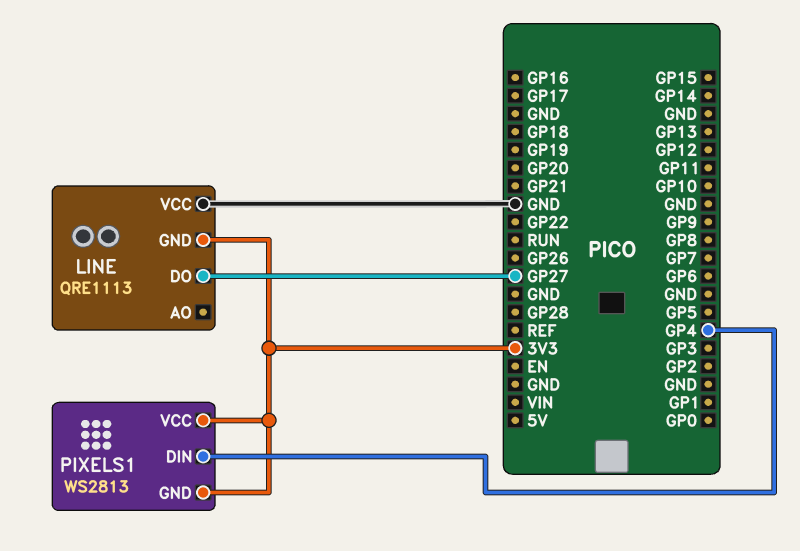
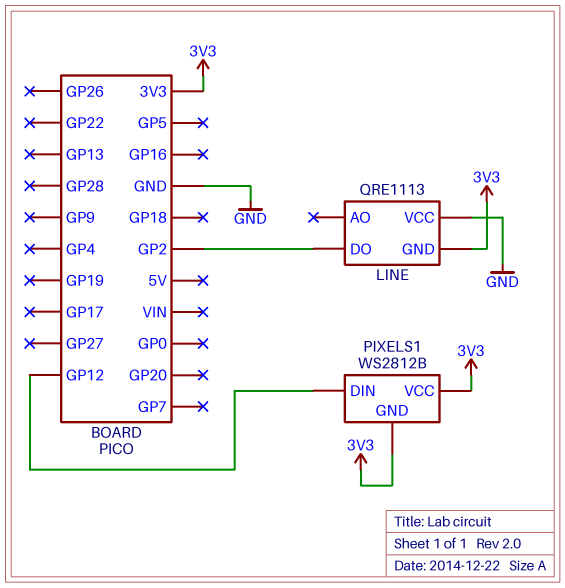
LINE pin DO: GP27 -> GP2
PIXELS1: WS2813 -> WS2812B
PIXELS1 pin DIN: GP4 -> GP12

